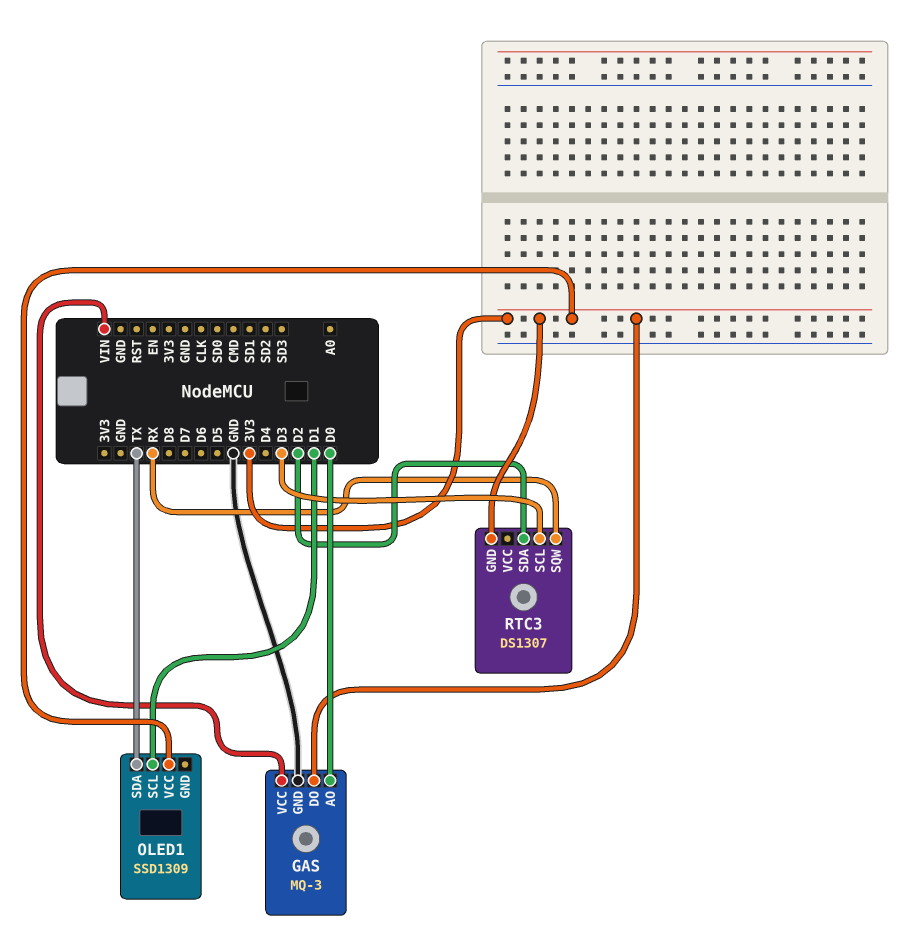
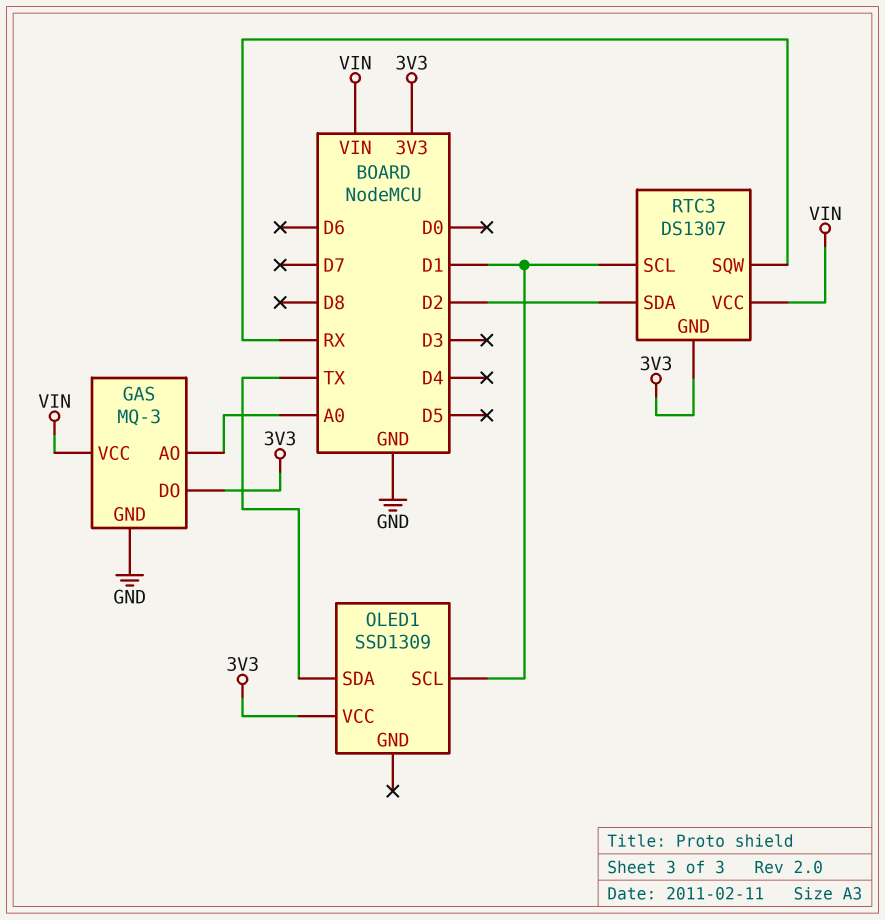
GAS pin AO: D0 -> A0
RTC3 pin SCL: D3 -> D1
RTC3 pin VCC: none -> VIN

